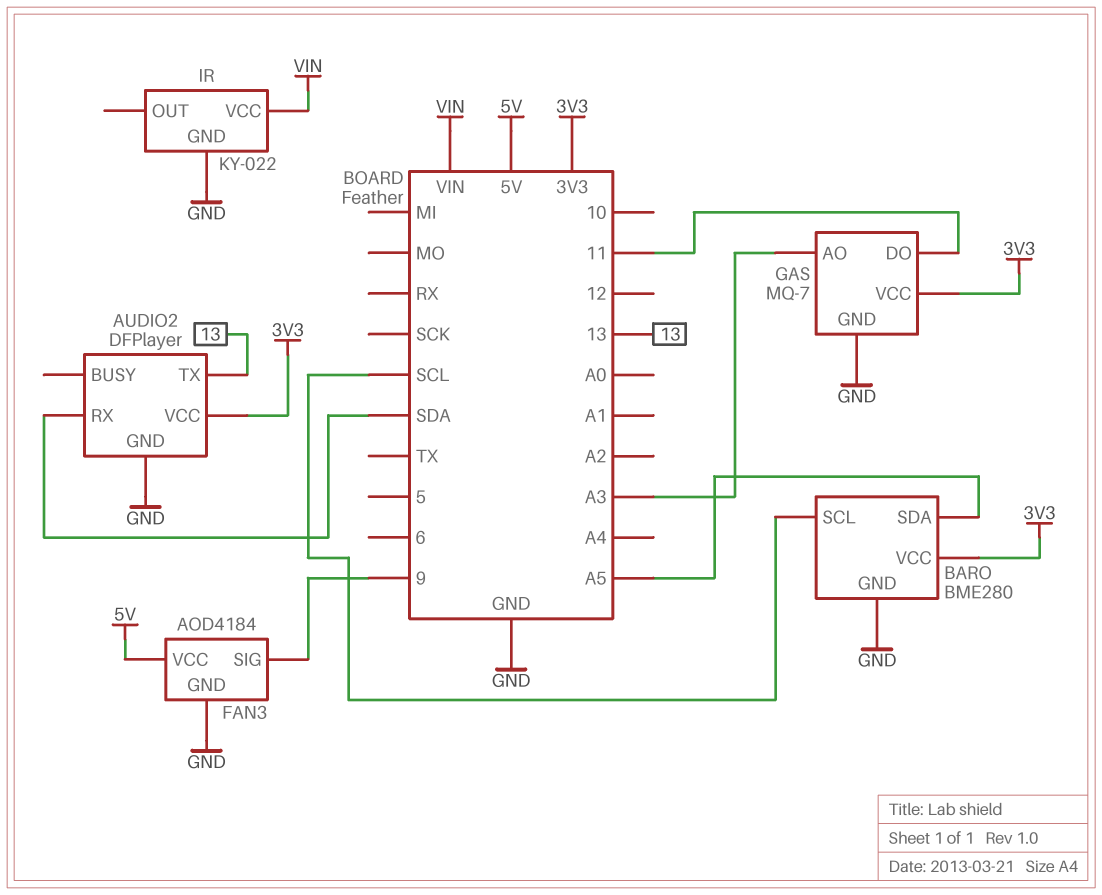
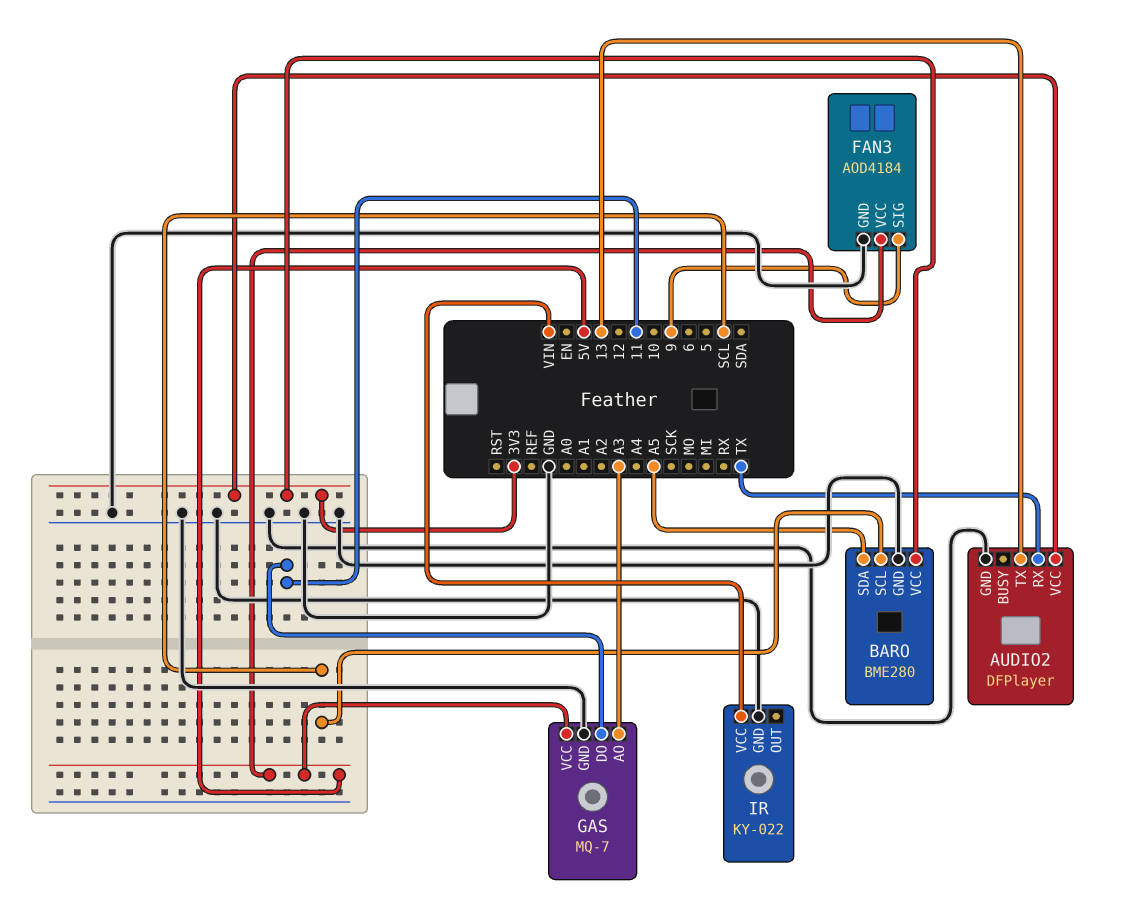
AUDIO2 pin RX: SDA -> TX
GAS pin VCC: 3V3 -> 5V

